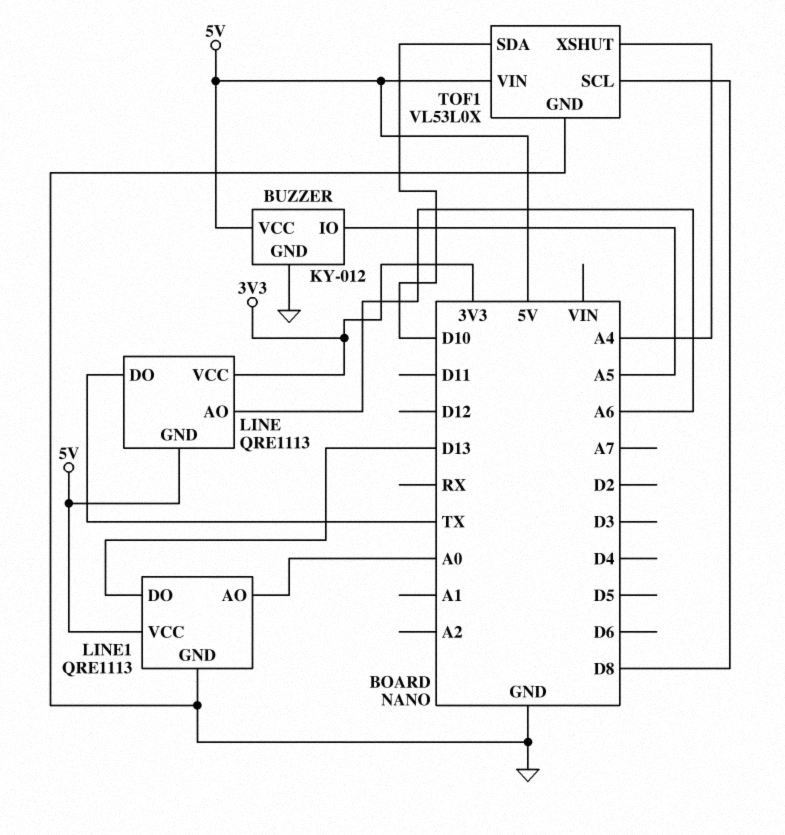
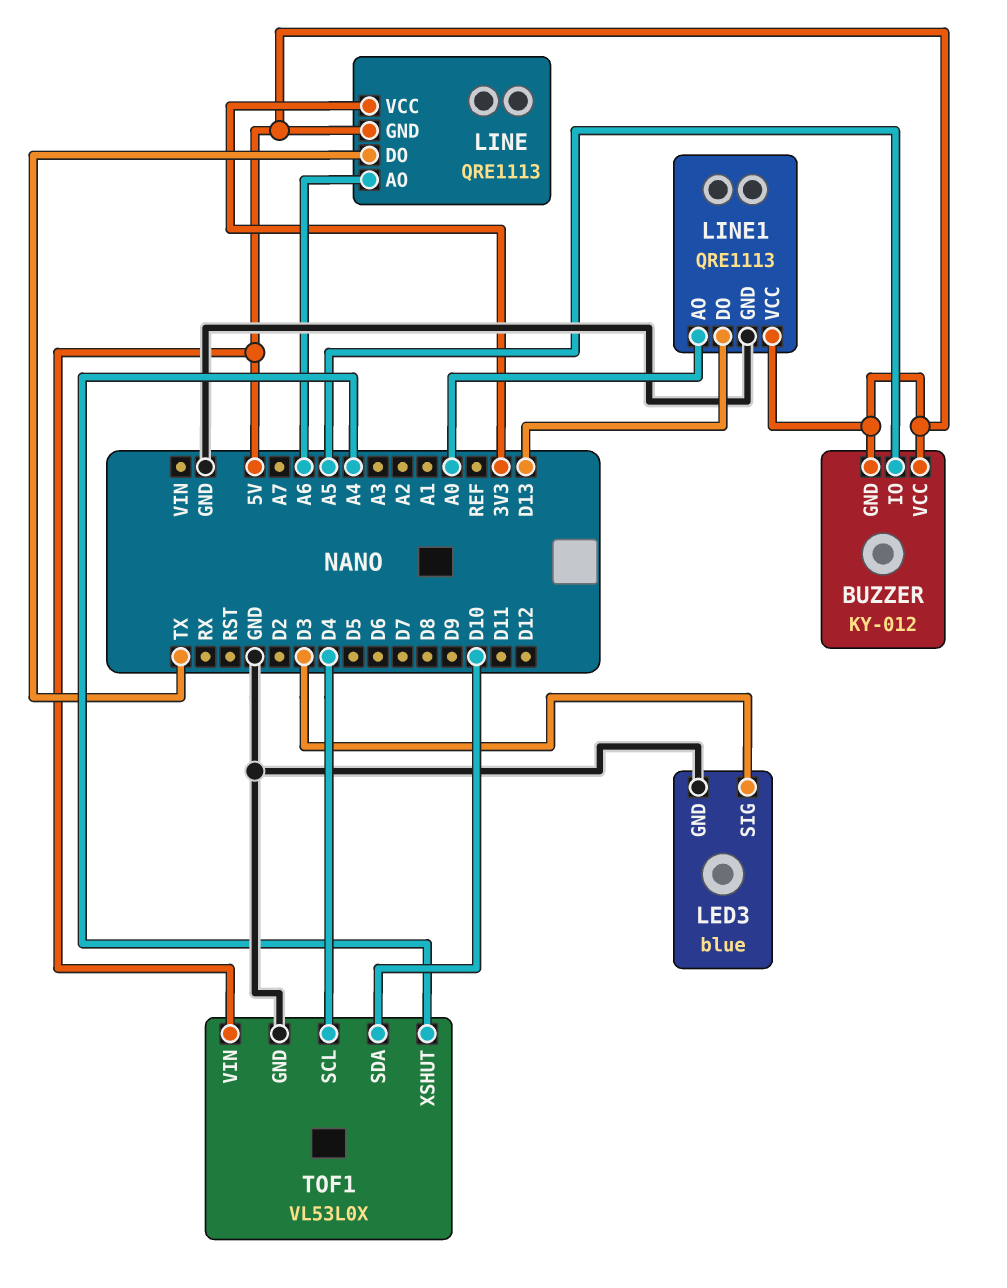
BUZZER pin GND: GND -> 5V
LED3: none -> blue
LED3 pin GND: none -> GND
LED3 pin SIG: none -> D3
TOF1 pin SCL: D8 -> D4

